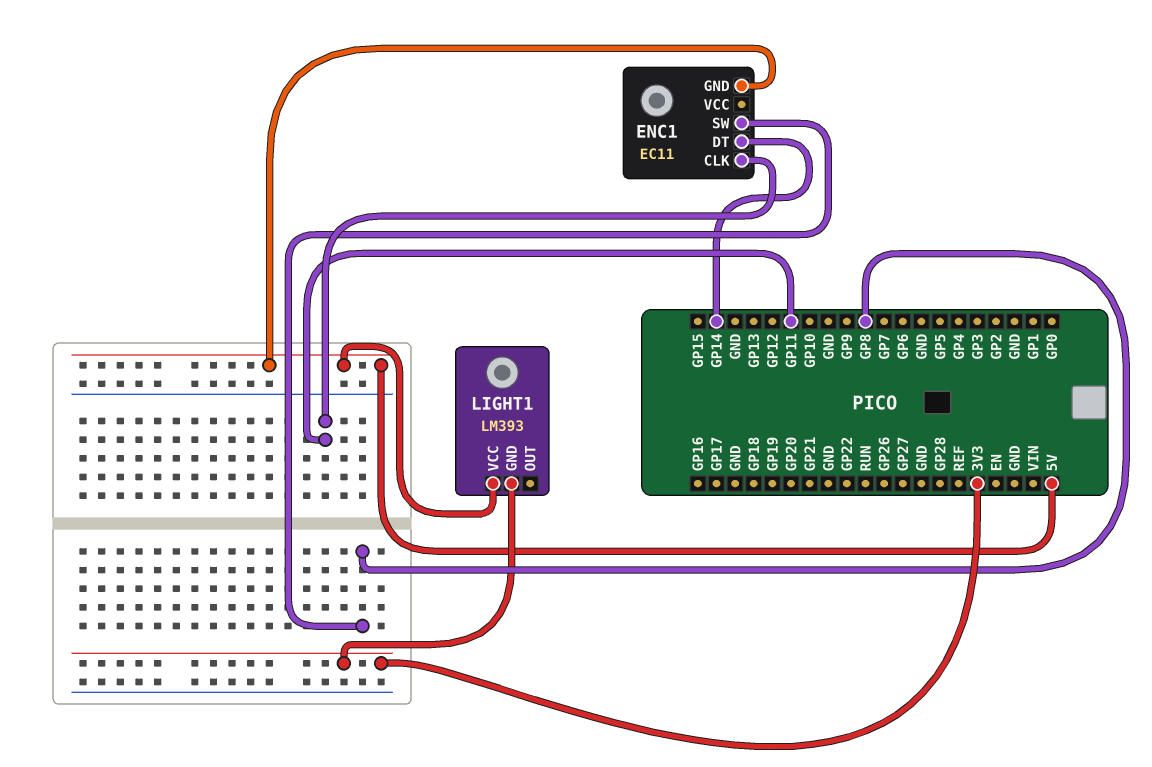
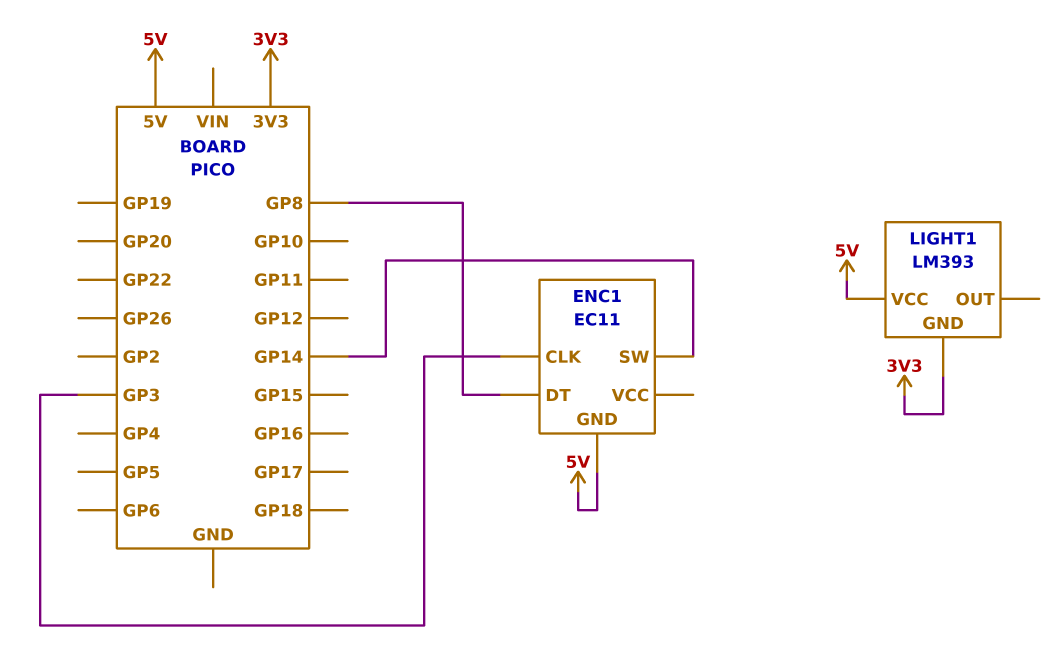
ENC1 pin CLK: GP11 -> GP3
ENC1 pin DT: GP14 -> GP8
ENC1 pin SW: GP8 -> GP14

